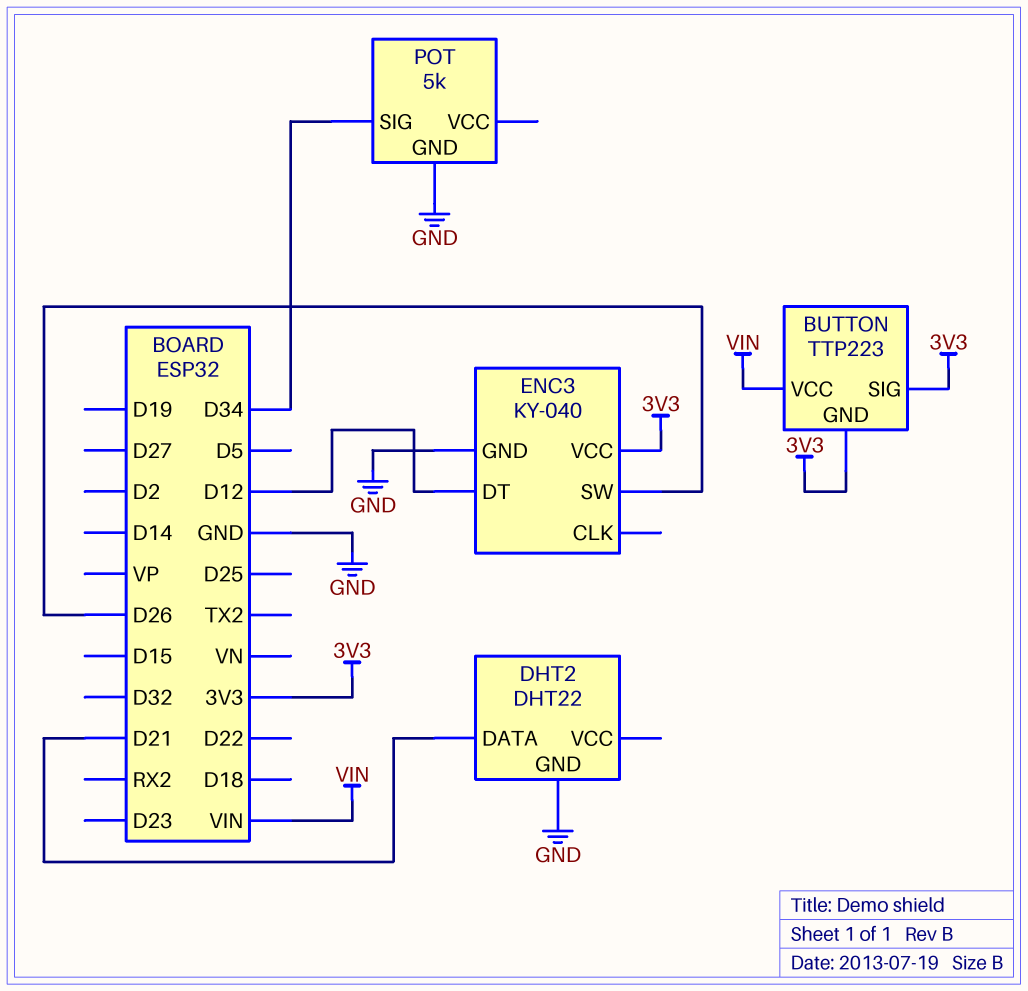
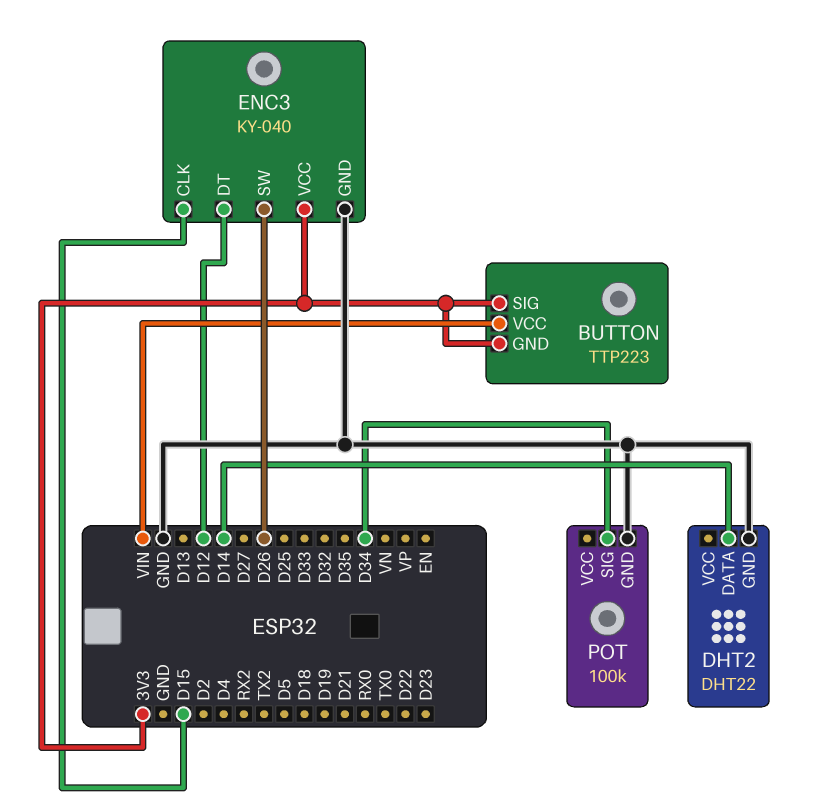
DHT2 pin DATA: D21 -> D14
ENC3 pin CLK: none -> D15
POT: 5k -> 100k

